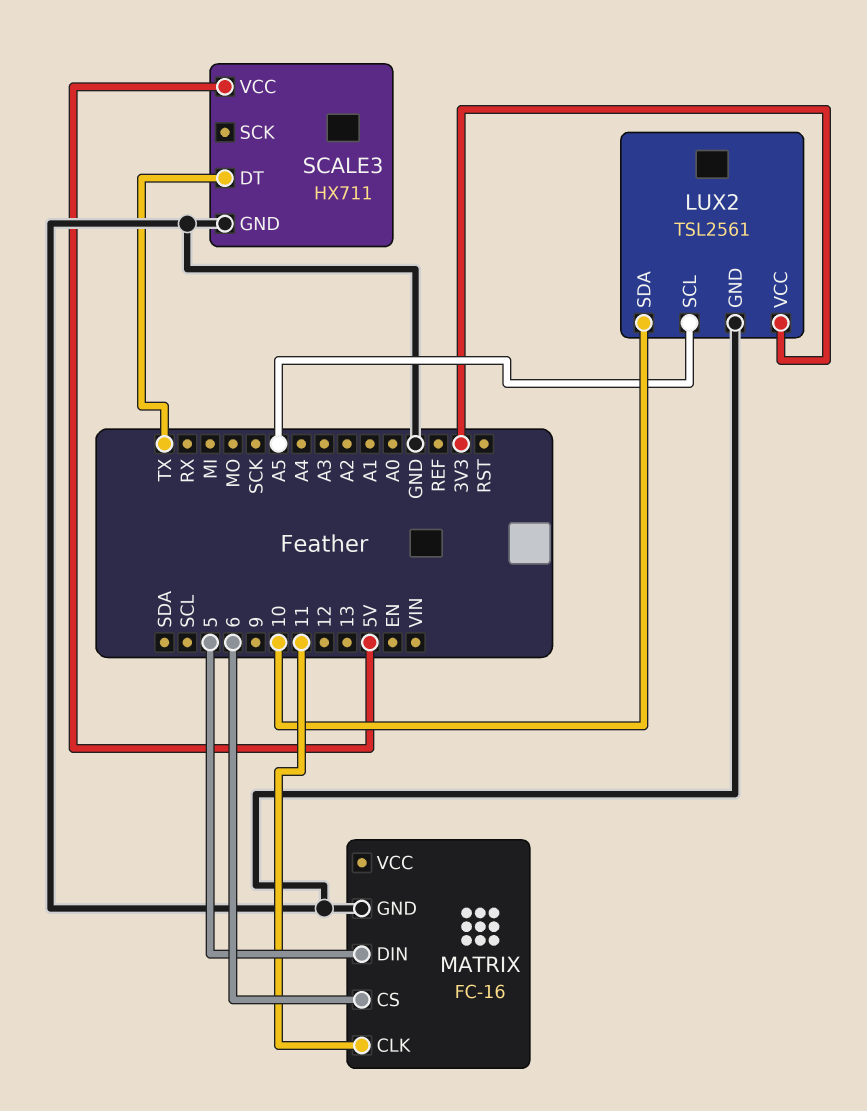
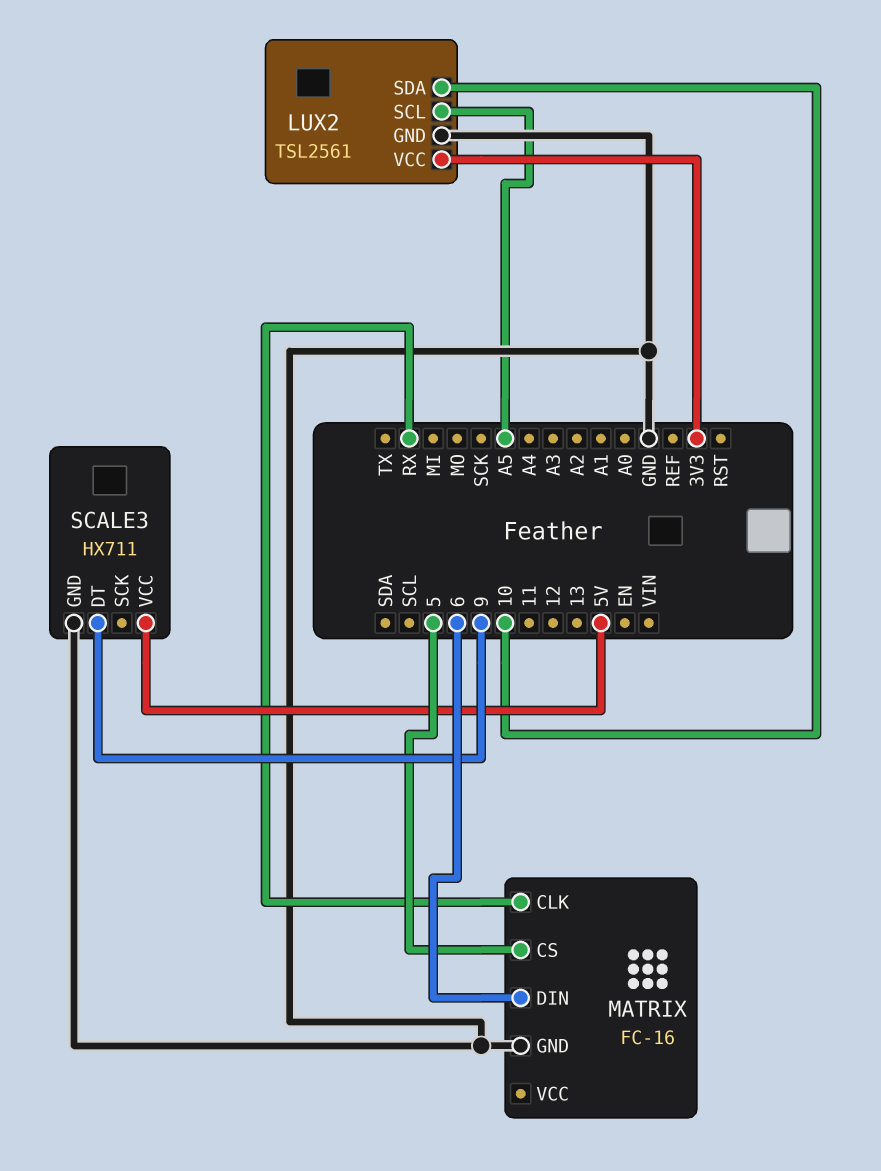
MATRIX pin CLK: 11 -> RX
MATRIX pin CS: 6 -> 5
MATRIX pin DIN: 5 -> 6
SCALE3 pin DT: TX -> 9

